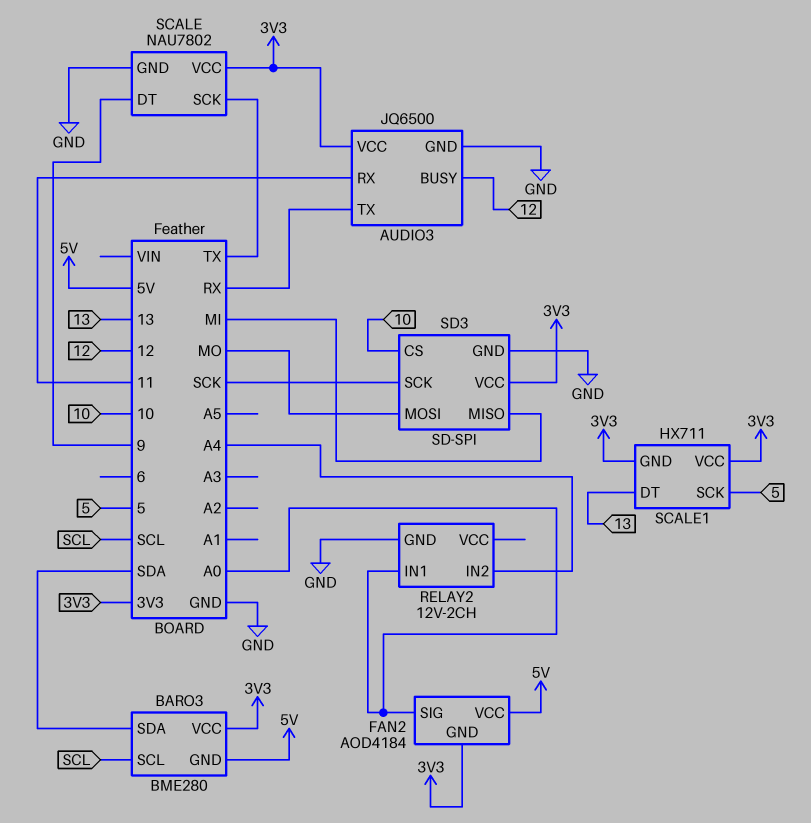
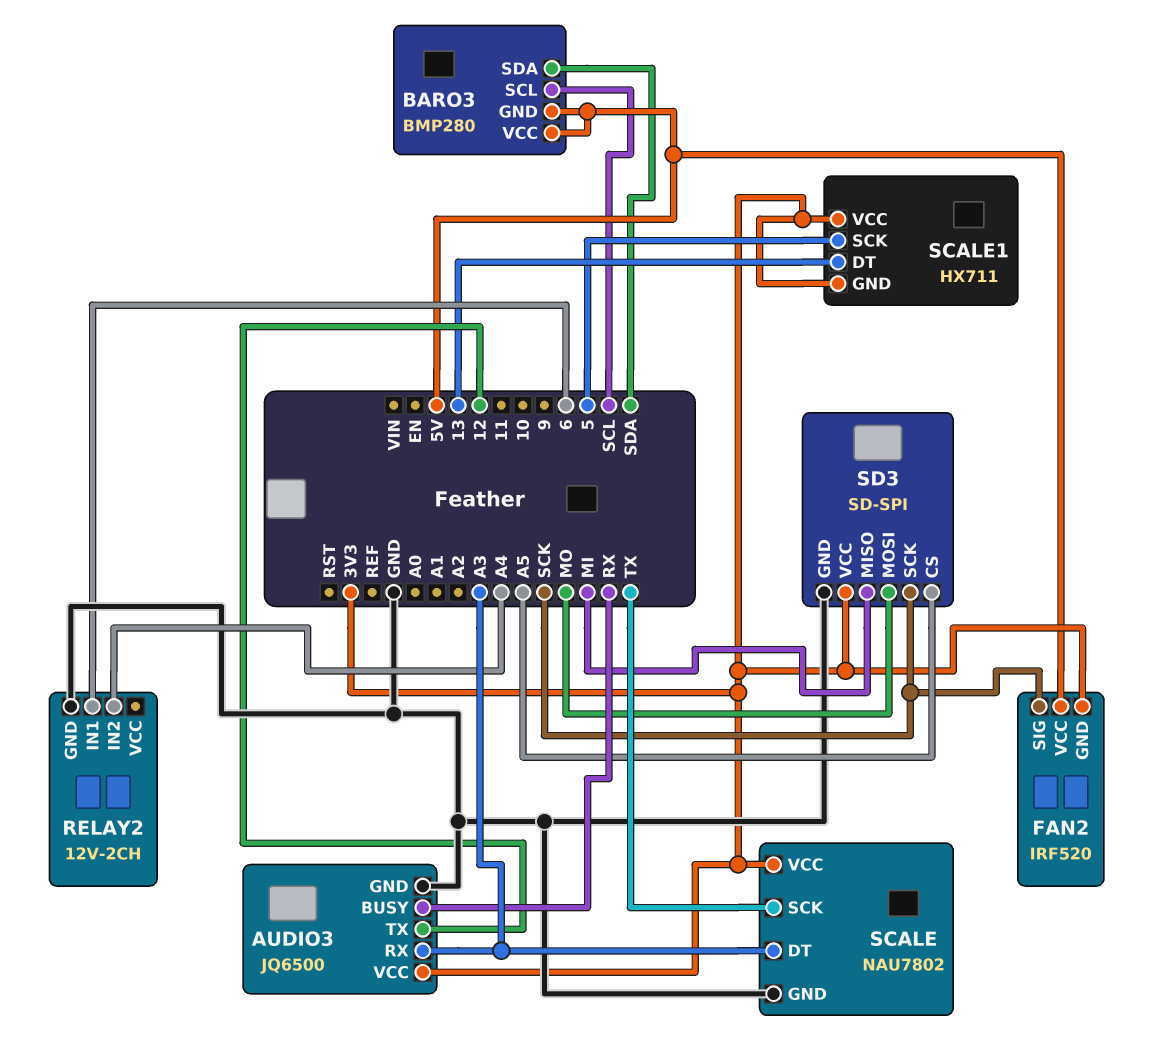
AUDIO3 pin BUSY: 12 -> RX
AUDIO3 pin RX: 11 -> A3
AUDIO3 pin TX: RX -> 12
BARO3: BME280 -> BMP280
BARO3 pin VCC: 3V3 -> 5V
FAN2: AOD4184 -> IRF520
FAN2 pin SIG: A0 -> SCK
RELAY2 pin IN1: A0 -> 6
SCALE pin DT: 9 -> A3
SD3 pin CS: 10 -> A5

